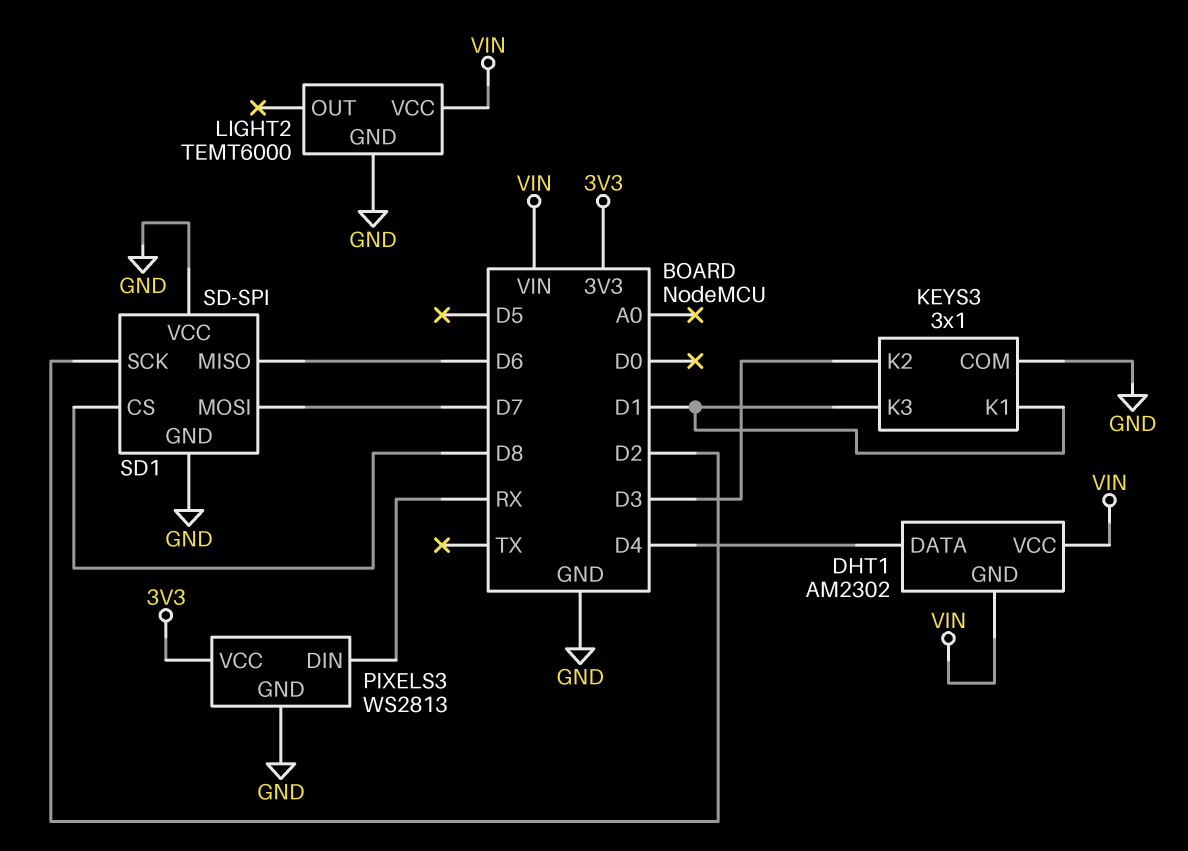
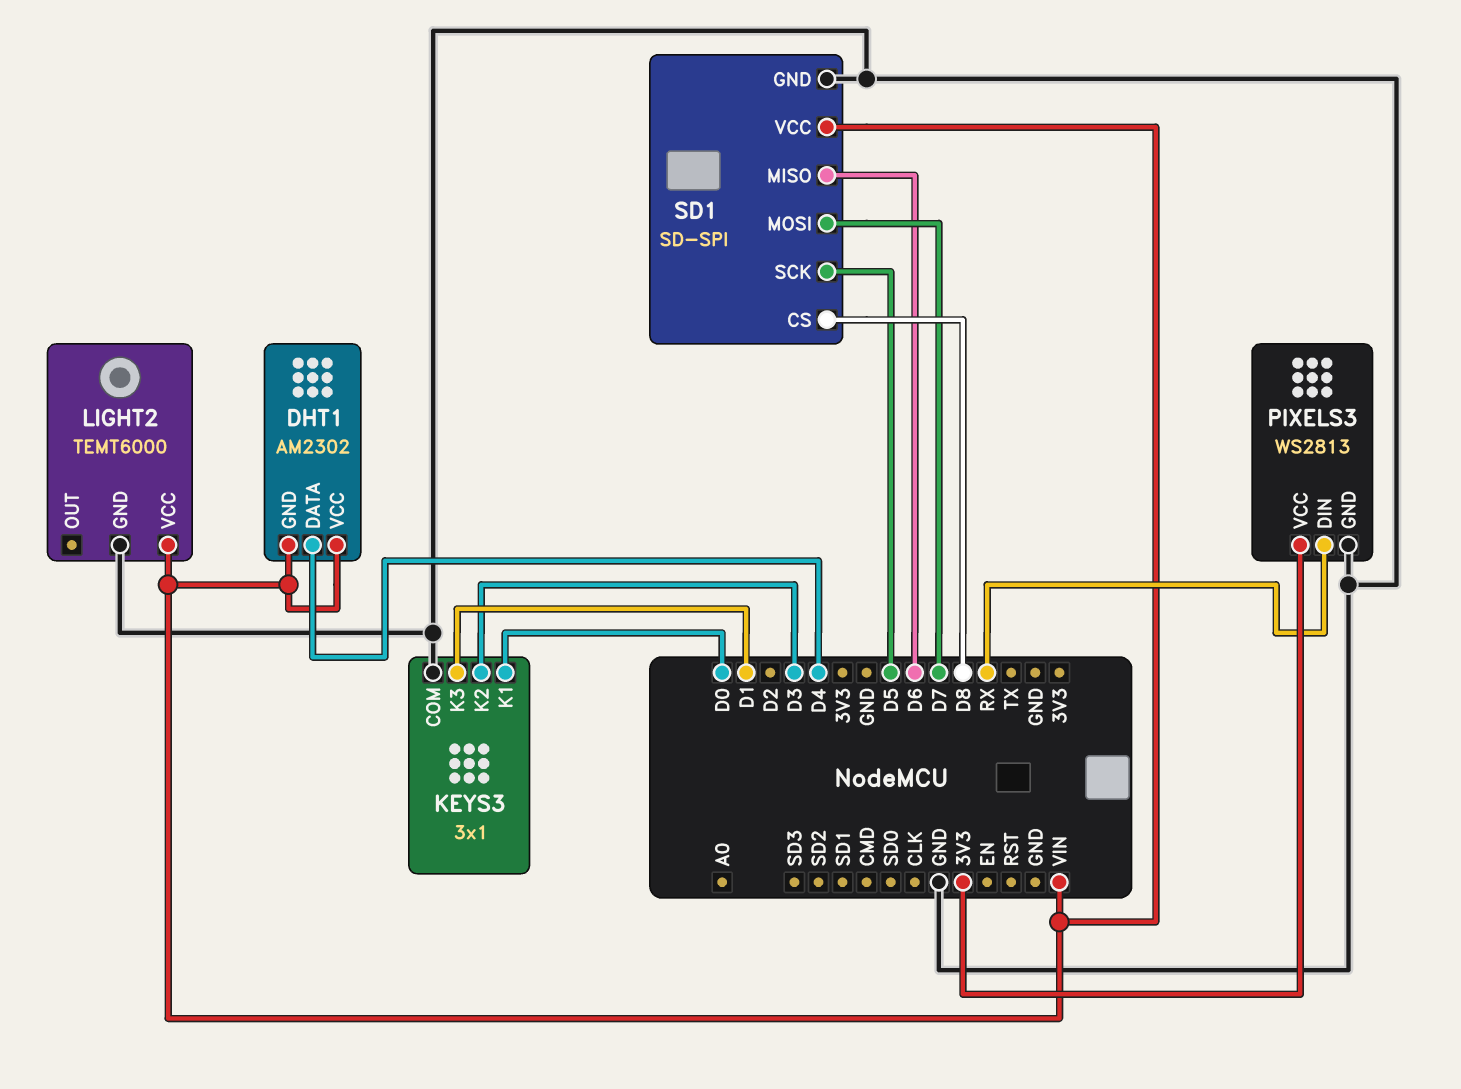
KEYS3 pin K1: D1 -> D0
SD1 pin SCK: D2 -> D5
SD1 pin VCC: GND -> VIN

